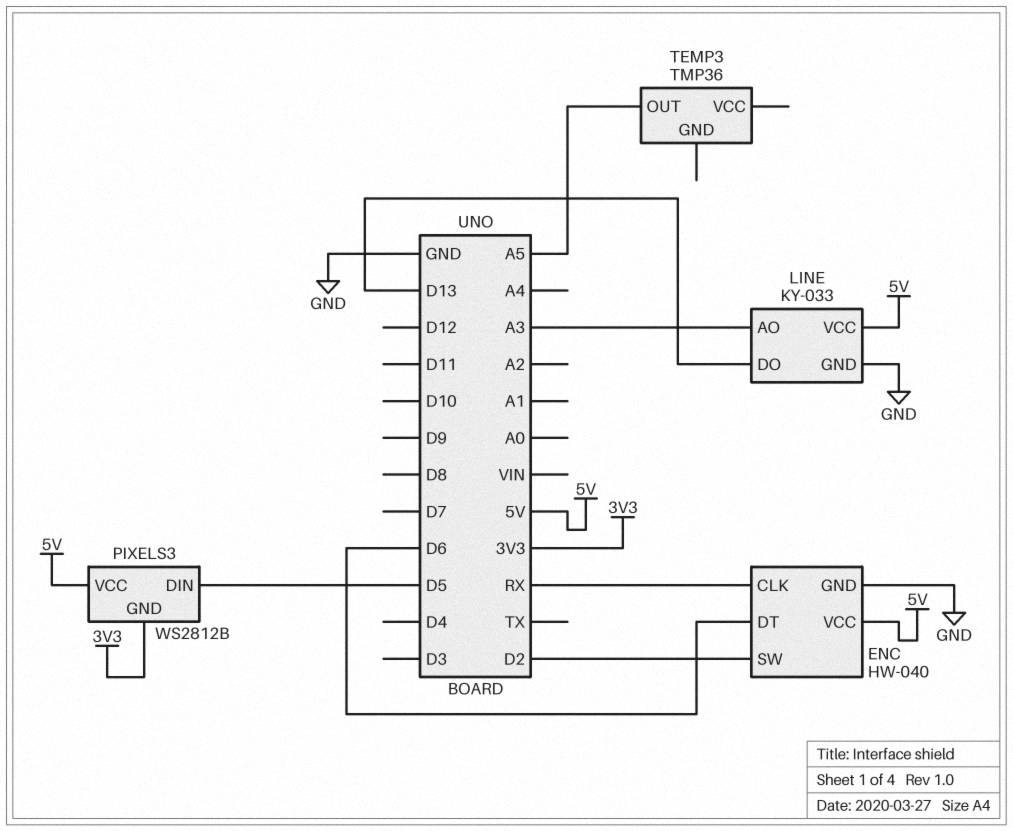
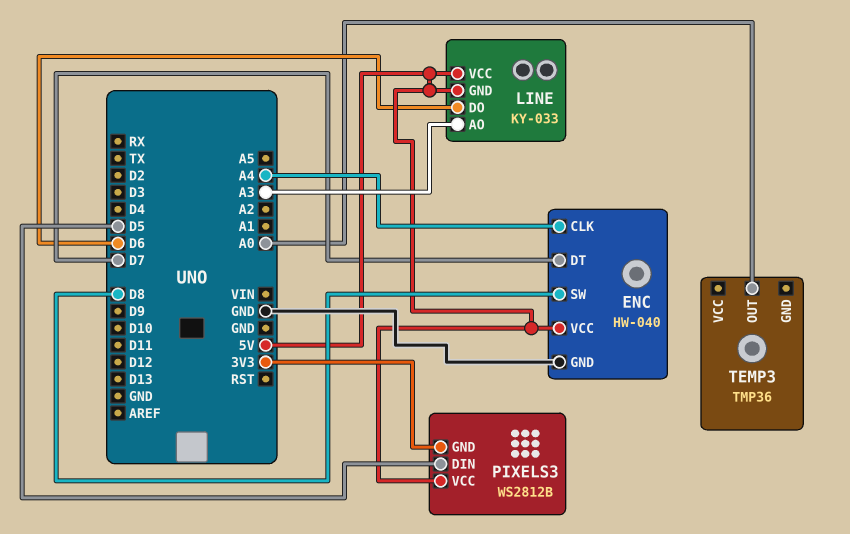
ENC pin CLK: RX -> A4
ENC pin DT: D6 -> D7
ENC pin SW: D2 -> D8
LINE pin DO: D13 -> D6
LINE pin GND: GND -> 5V
TEMP3 pin OUT: A5 -> A0

